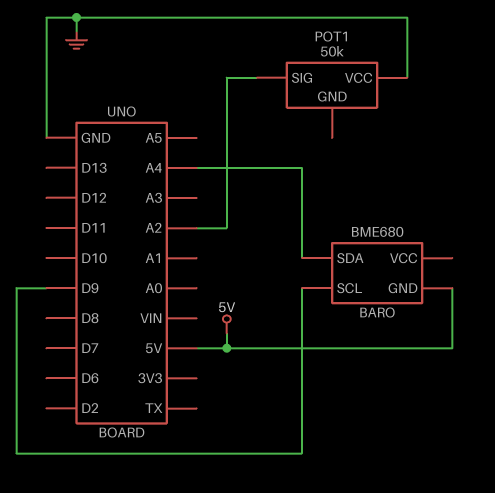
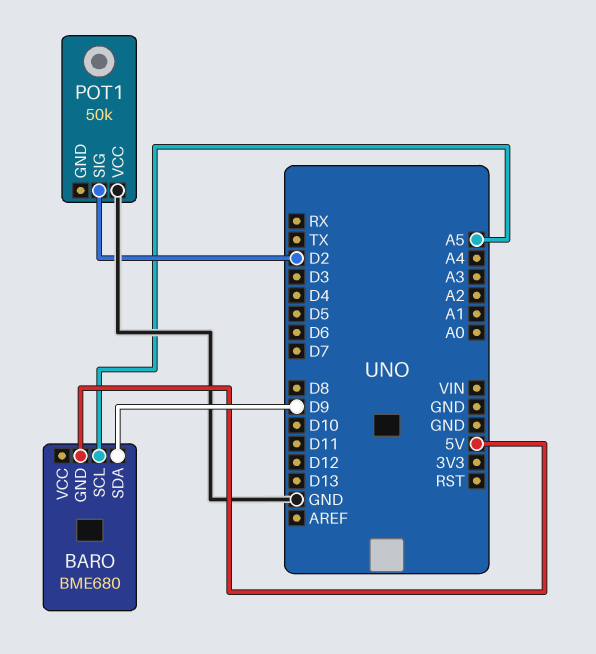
BARO pin SCL: D9 -> A5
BARO pin SDA: A4 -> D9
POT1 pin SIG: A2 -> D2

